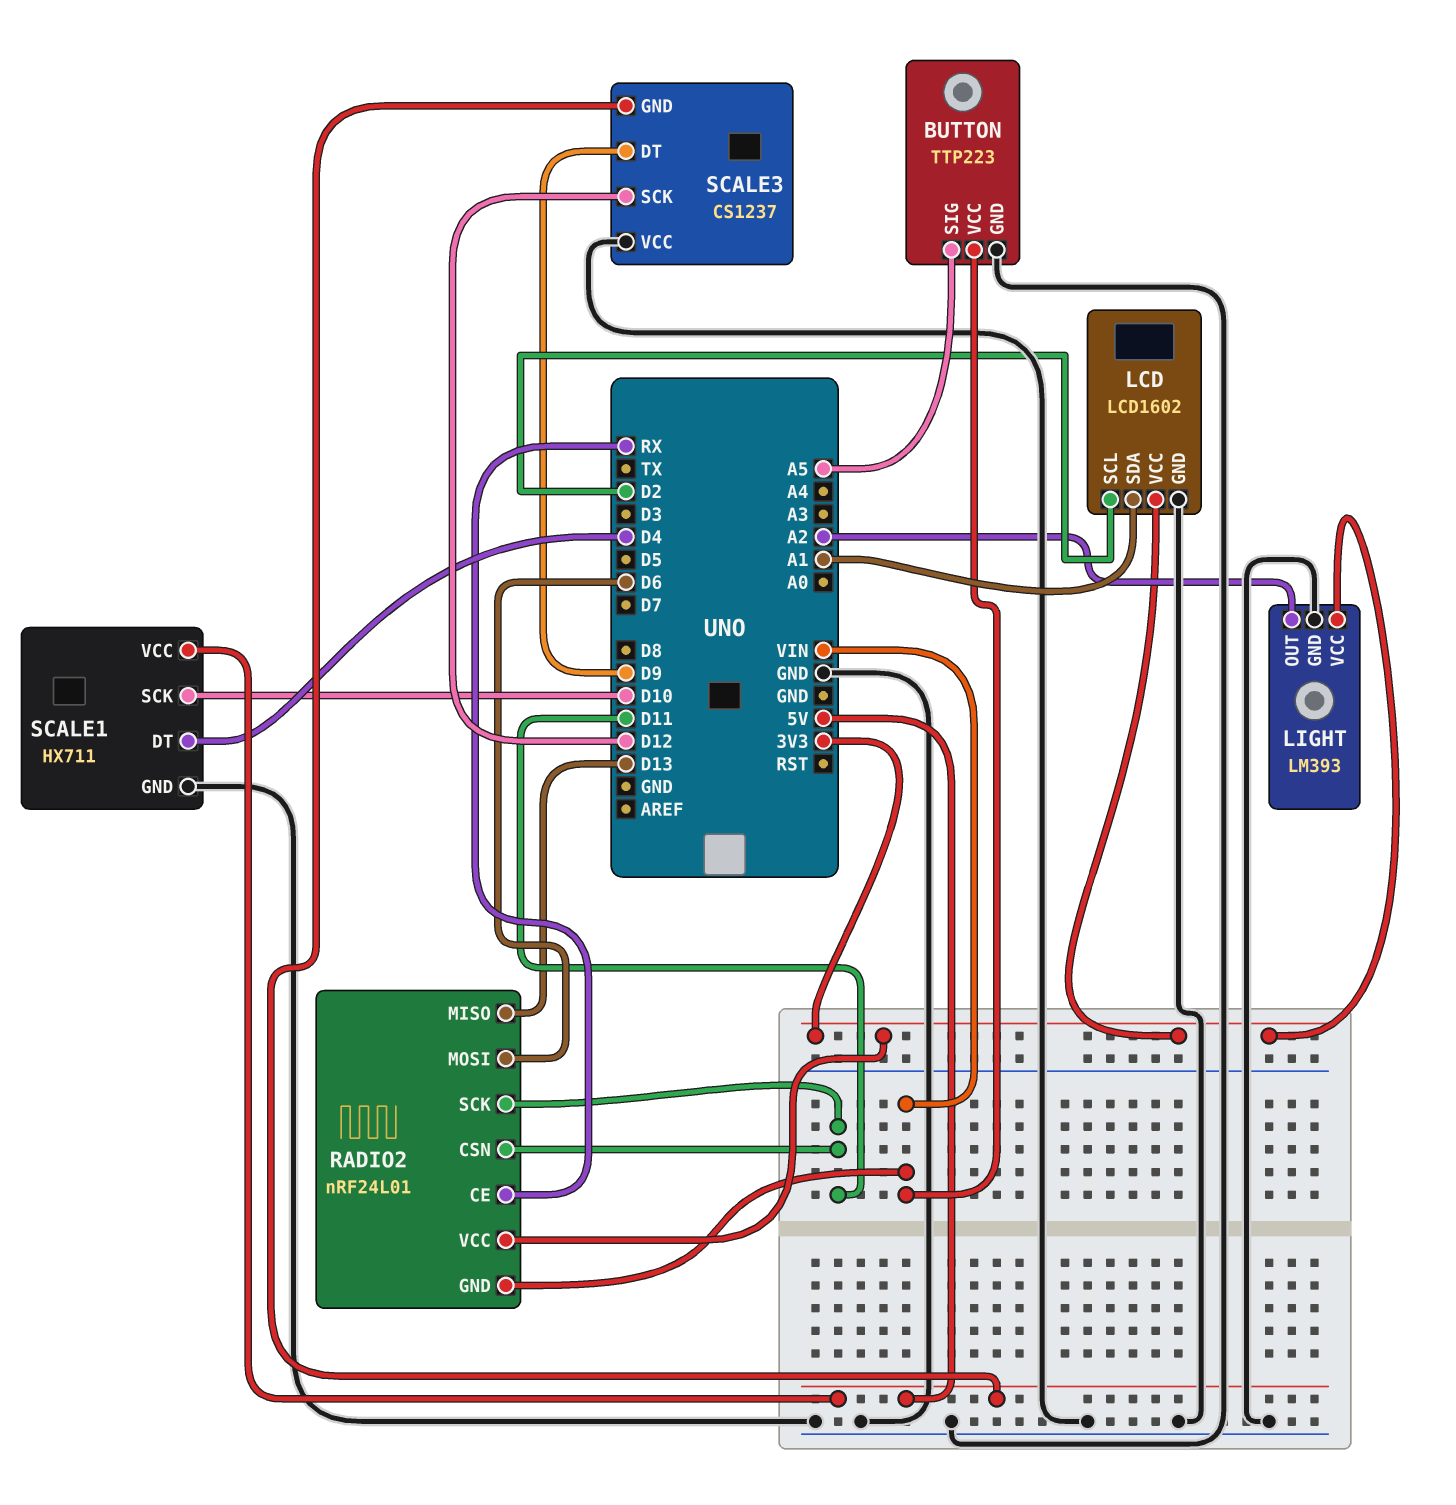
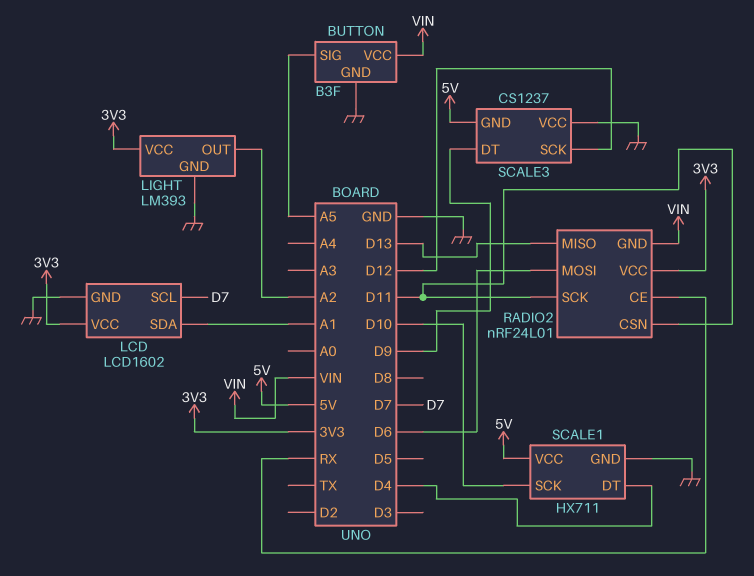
BUTTON: TTP223 -> B3F
LCD pin SCL: D2 -> D7

